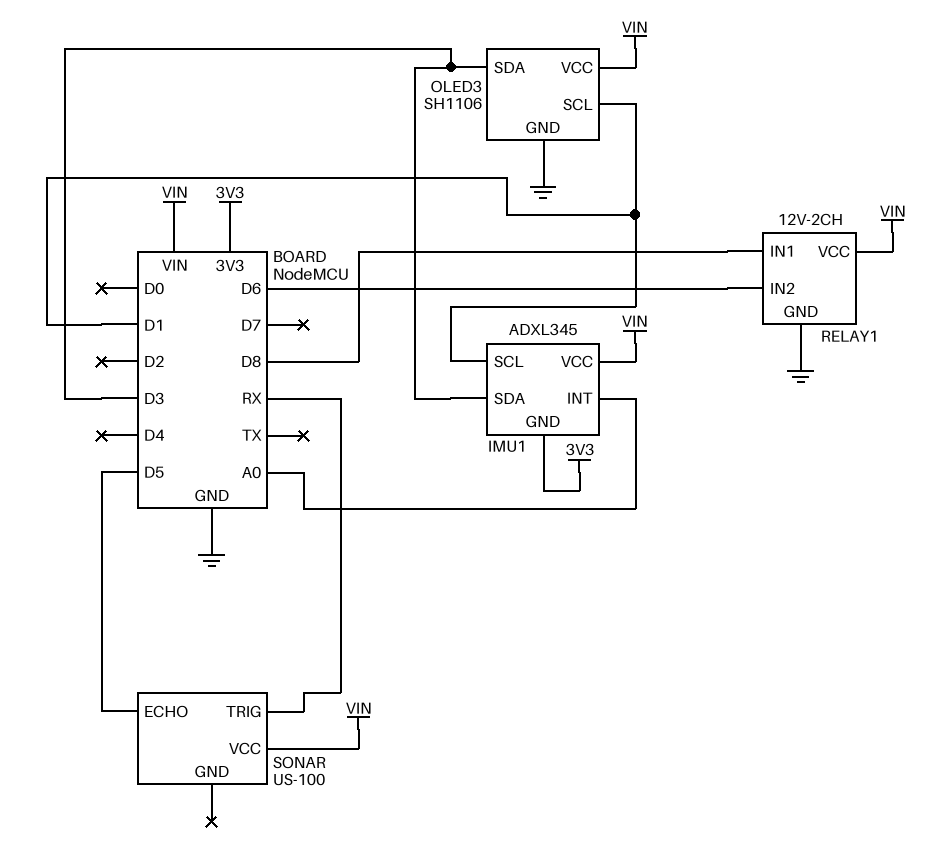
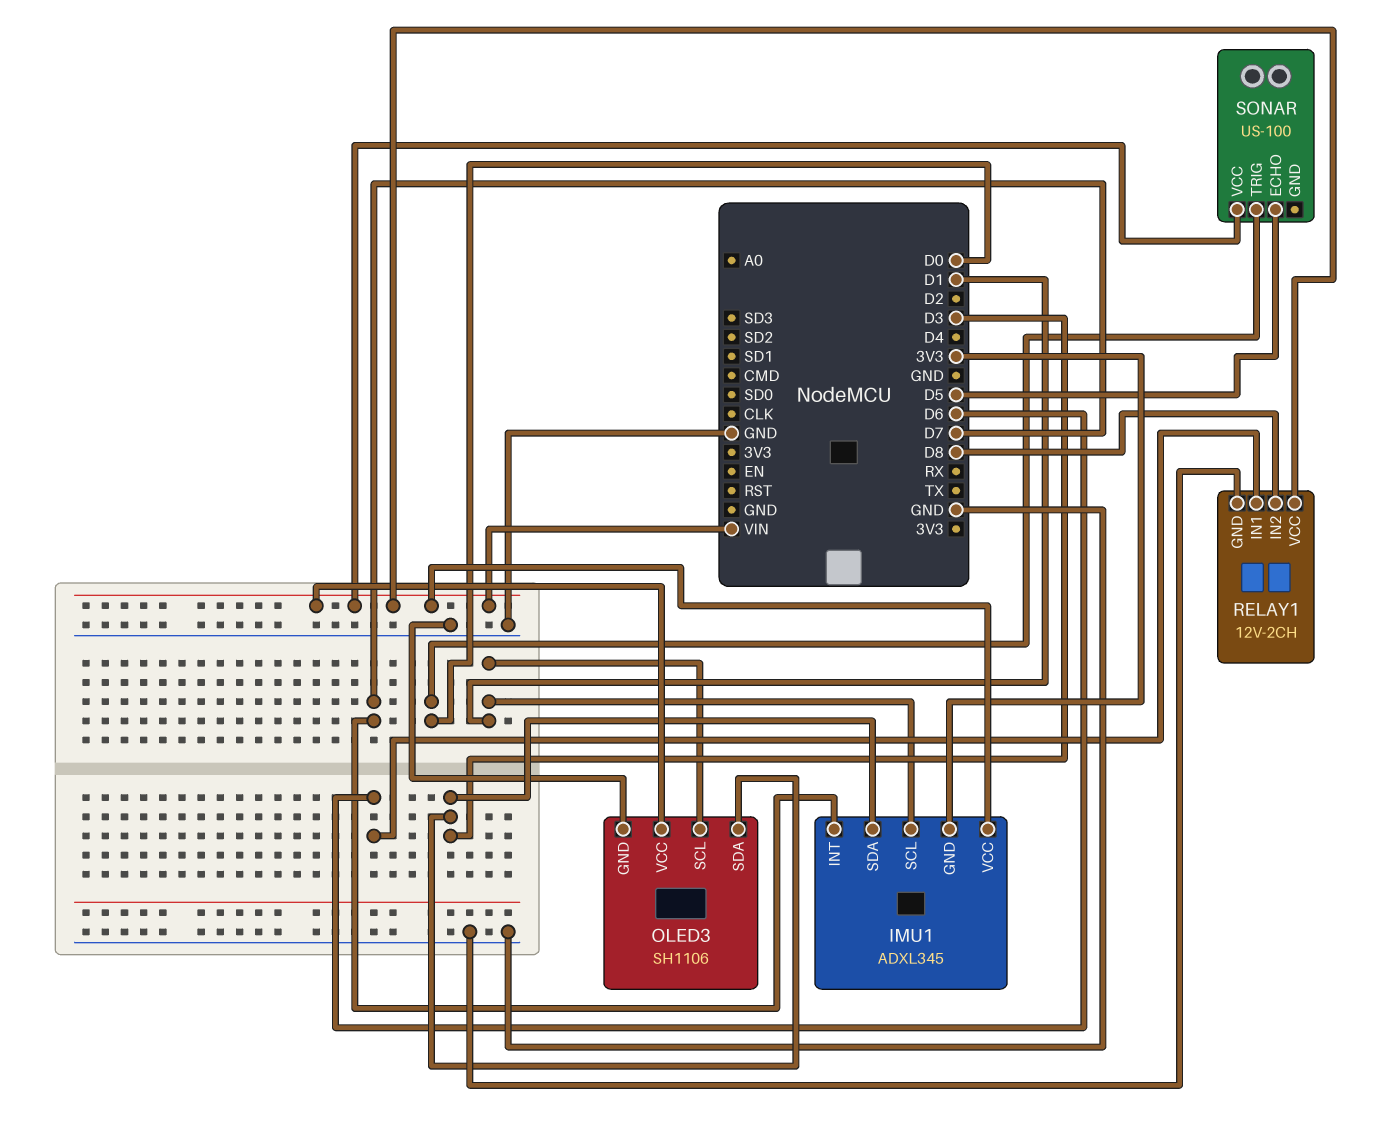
IMU1 pin INT: A0 -> D7
RELAY1 pin IN1: D8 -> D6
RELAY1 pin IN2: D6 -> D8
SONAR pin TRIG: RX -> D0

